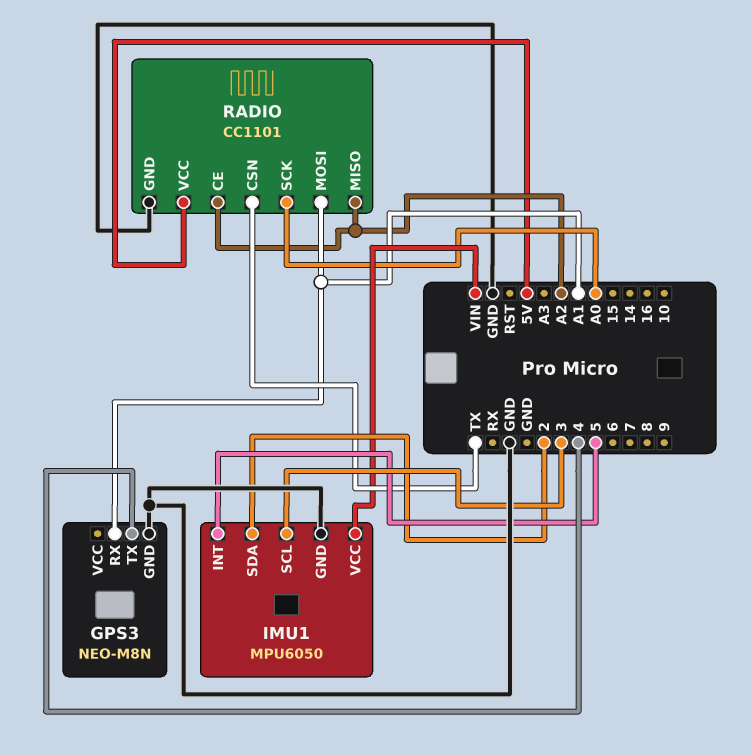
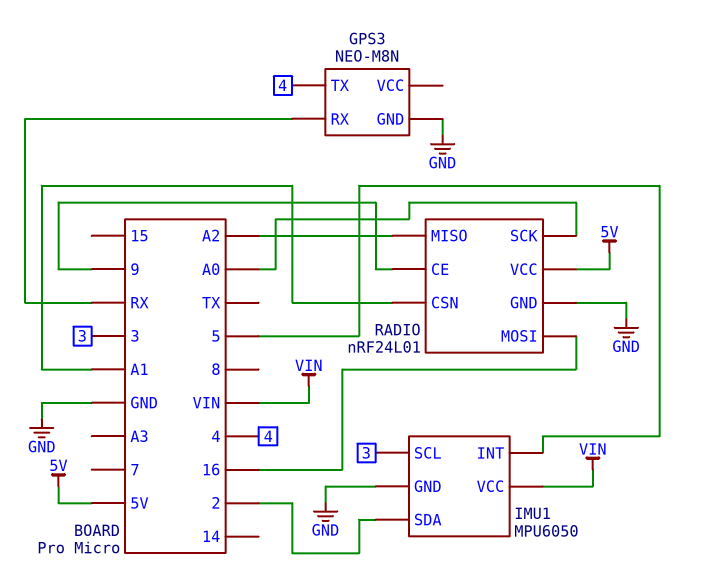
GPS3 pin RX: A1 -> RX
RADIO: CC1101 -> nRF24L01
RADIO pin CE: A2 -> 9
RADIO pin CSN: TX -> A1
RADIO pin MOSI: A1 -> 16

